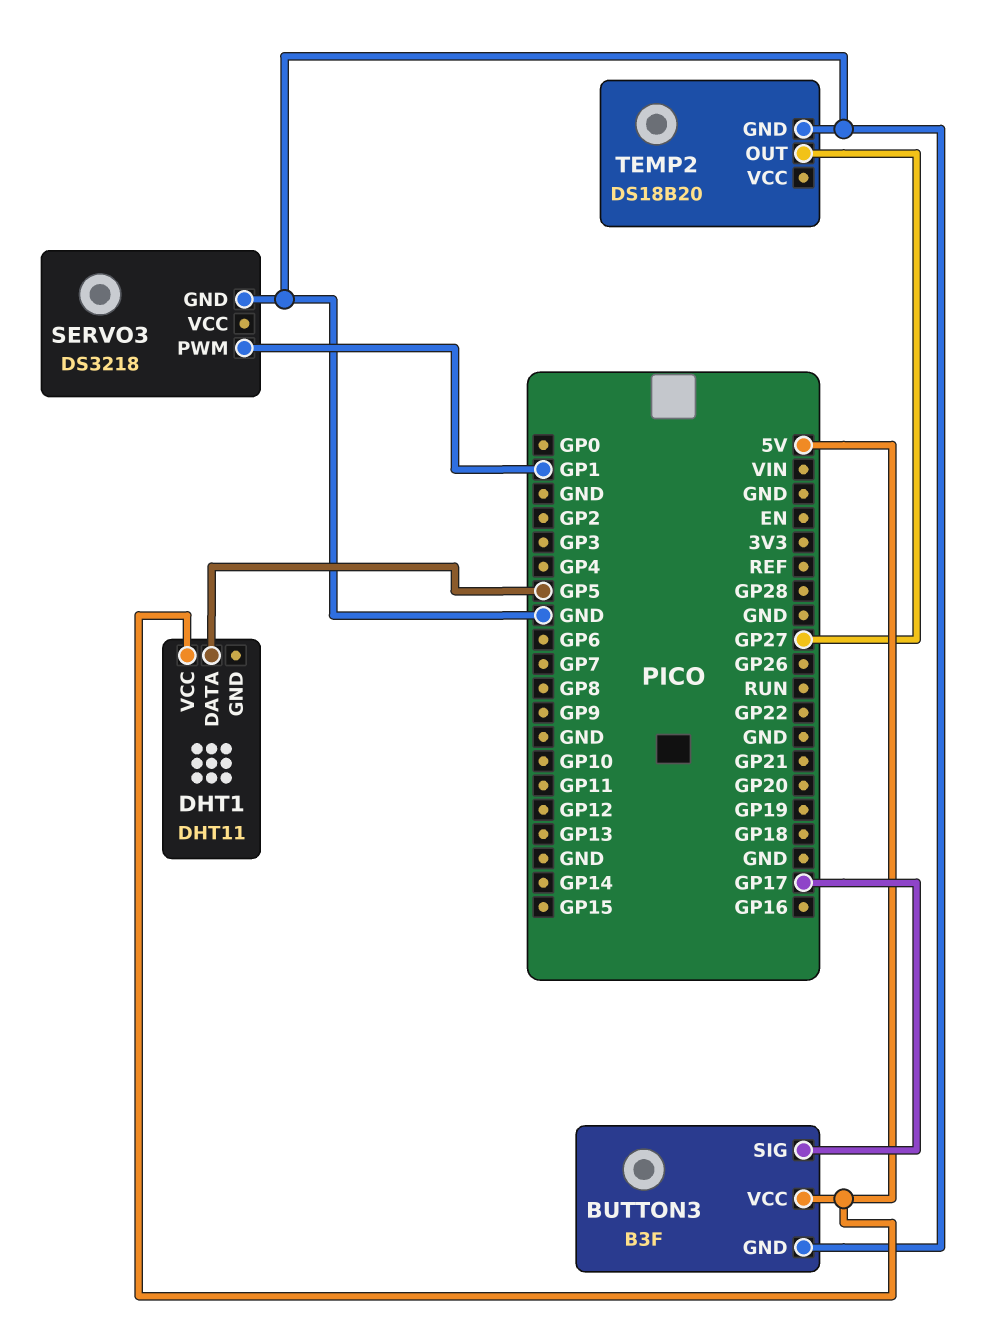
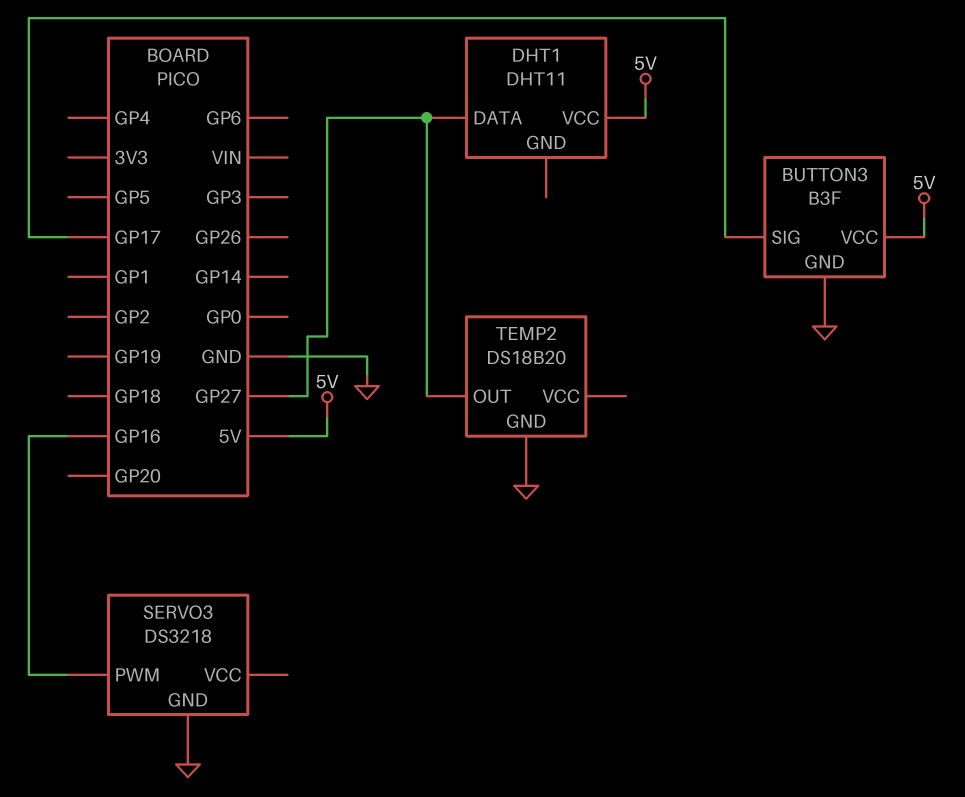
DHT1 pin DATA: GP5 -> GP27
SERVO3 pin PWM: GP1 -> GP16

